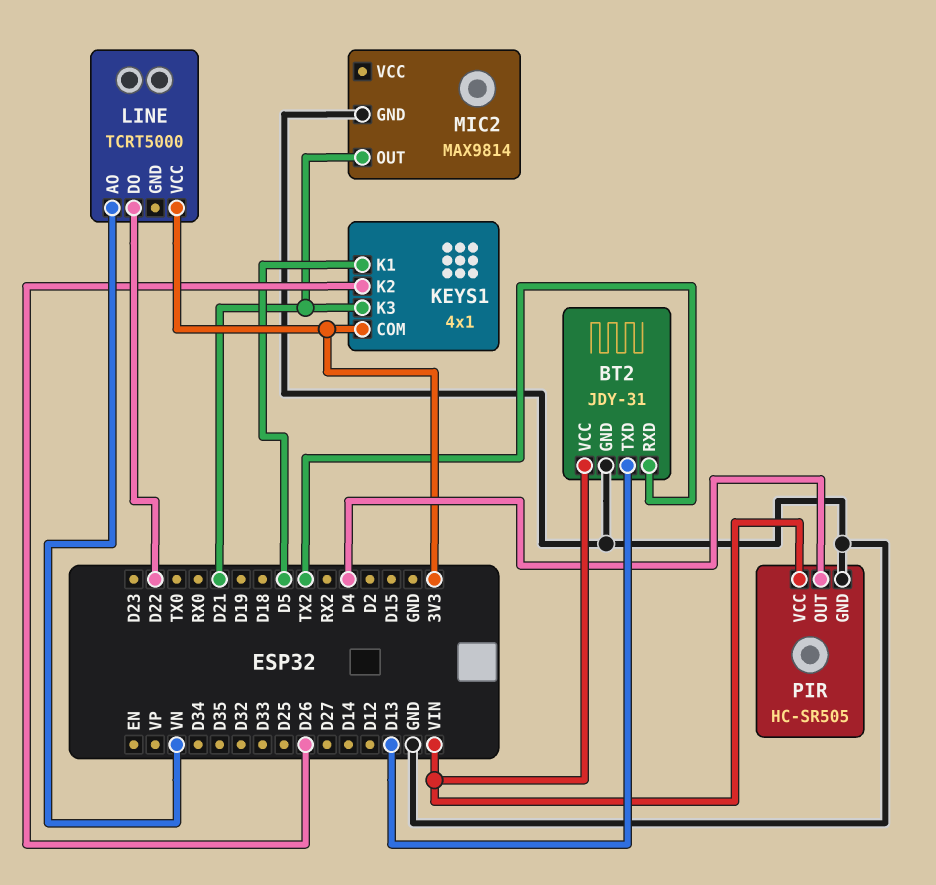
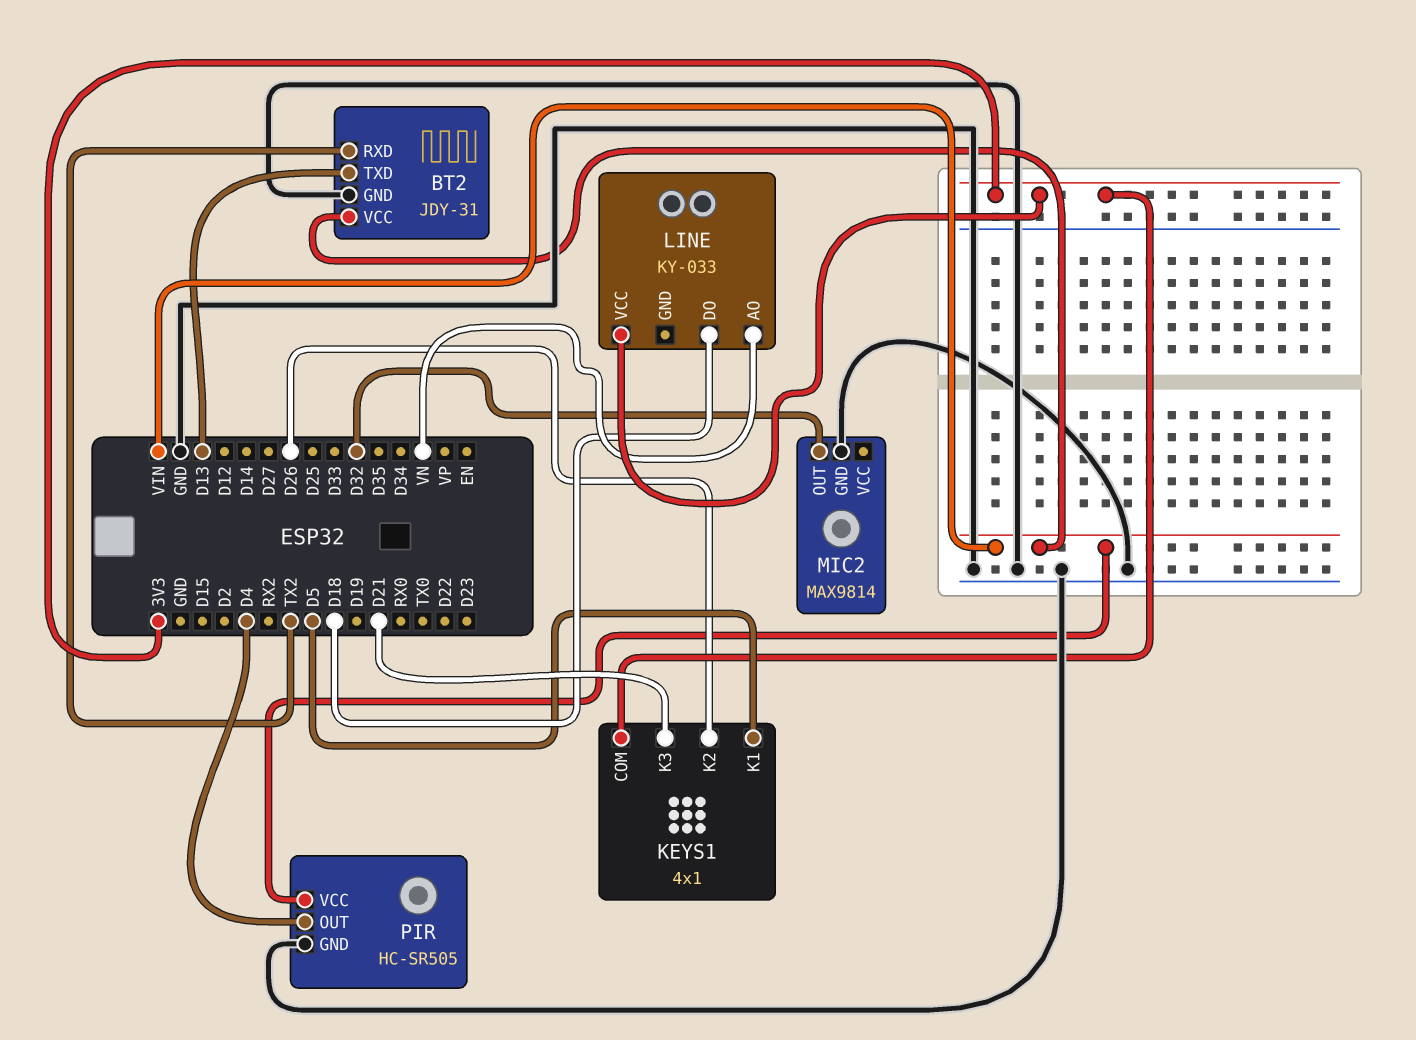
LINE: TCRT5000 -> KY-033
LINE pin DO: D22 -> D18
MIC2 pin OUT: D21 -> D32

